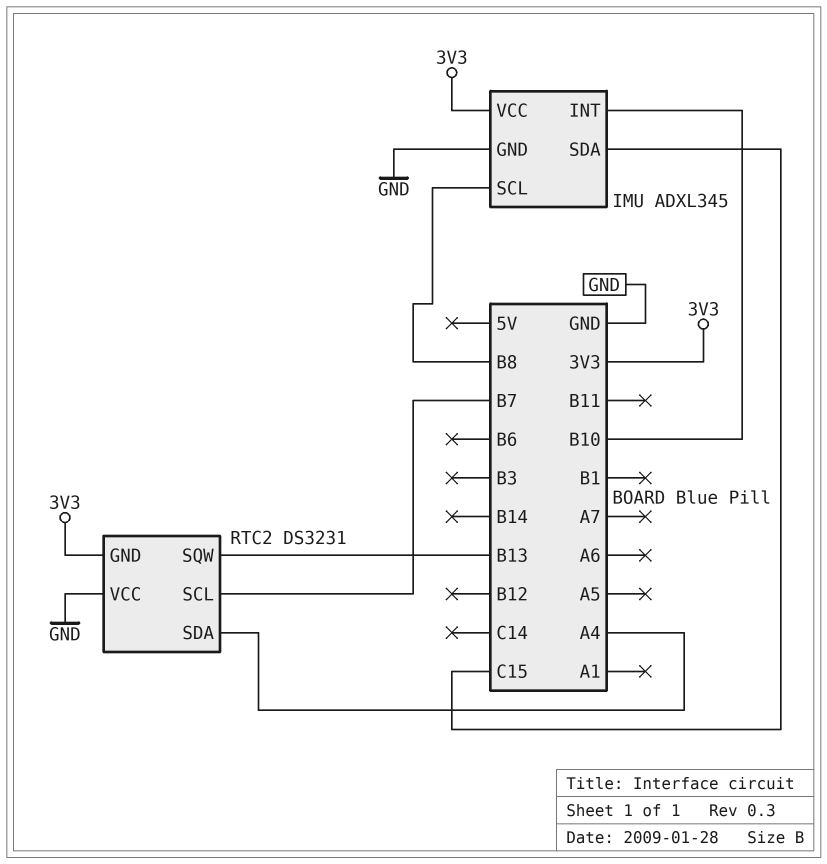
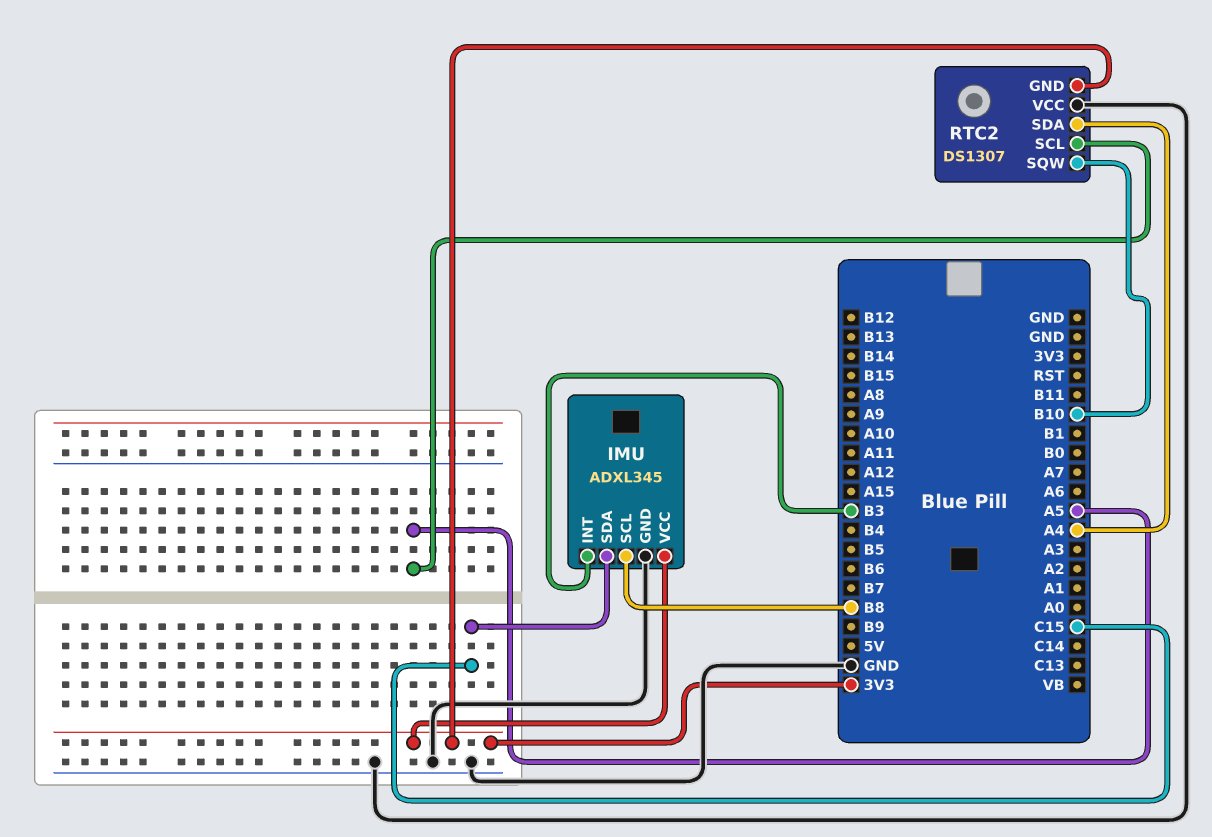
IMU pin INT: B10 -> B3
RTC2: DS3231 -> DS1307
RTC2 pin SCL: B7 -> A5
RTC2 pin SQW: B13 -> B10

